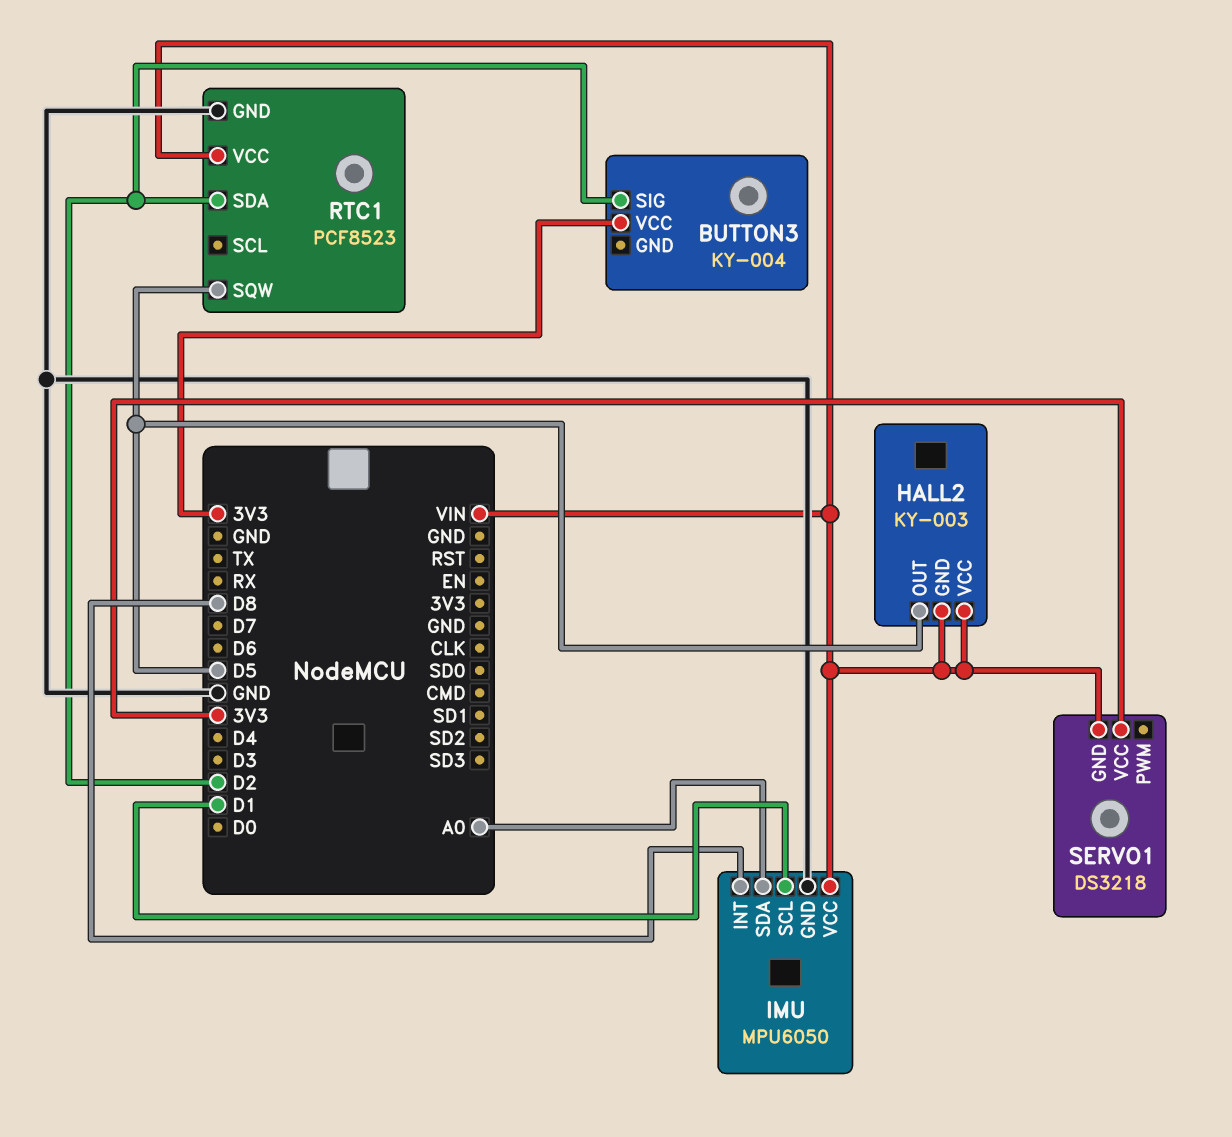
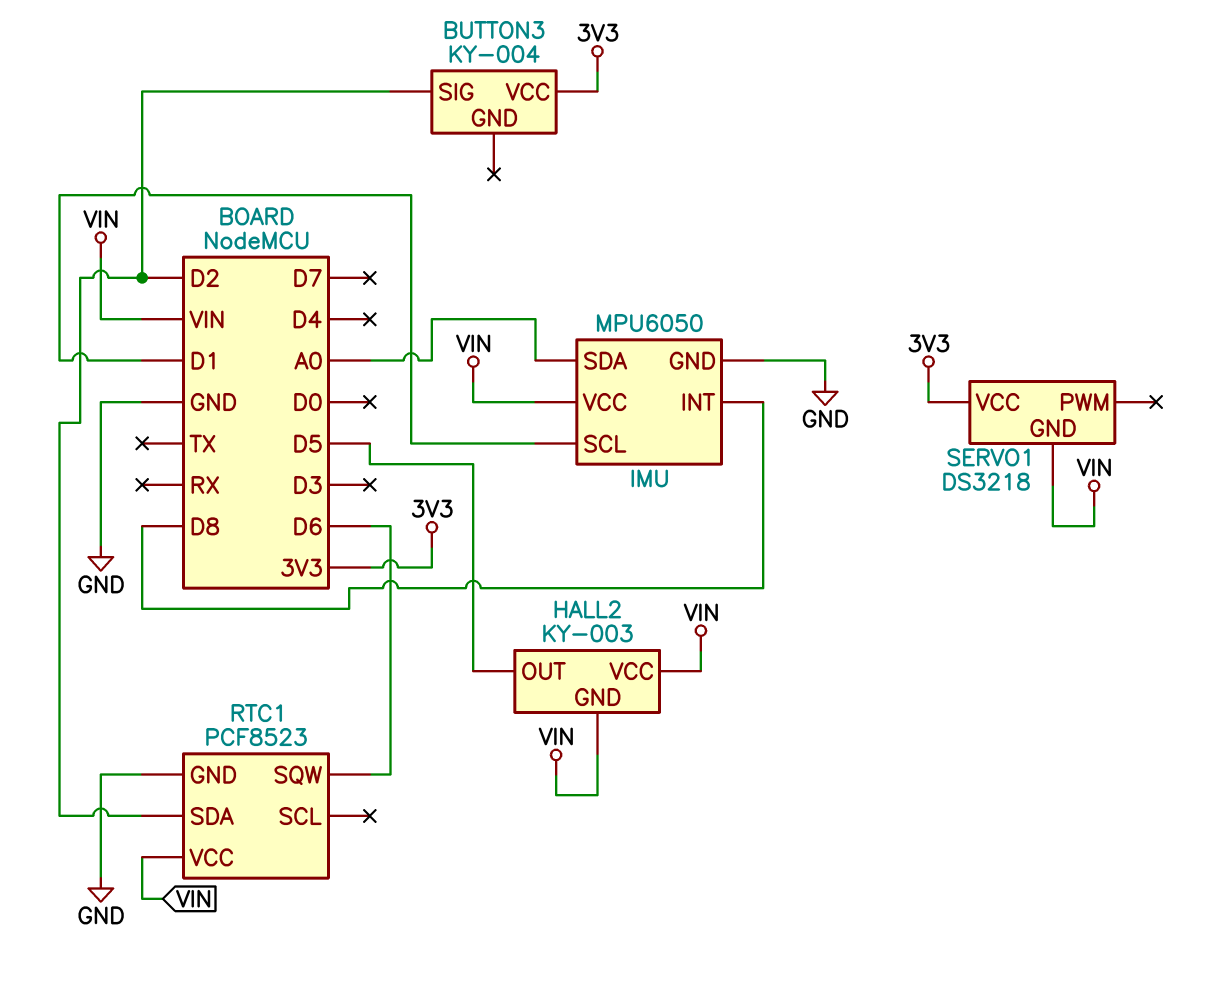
RTC1 pin SQW: D5 -> D6

